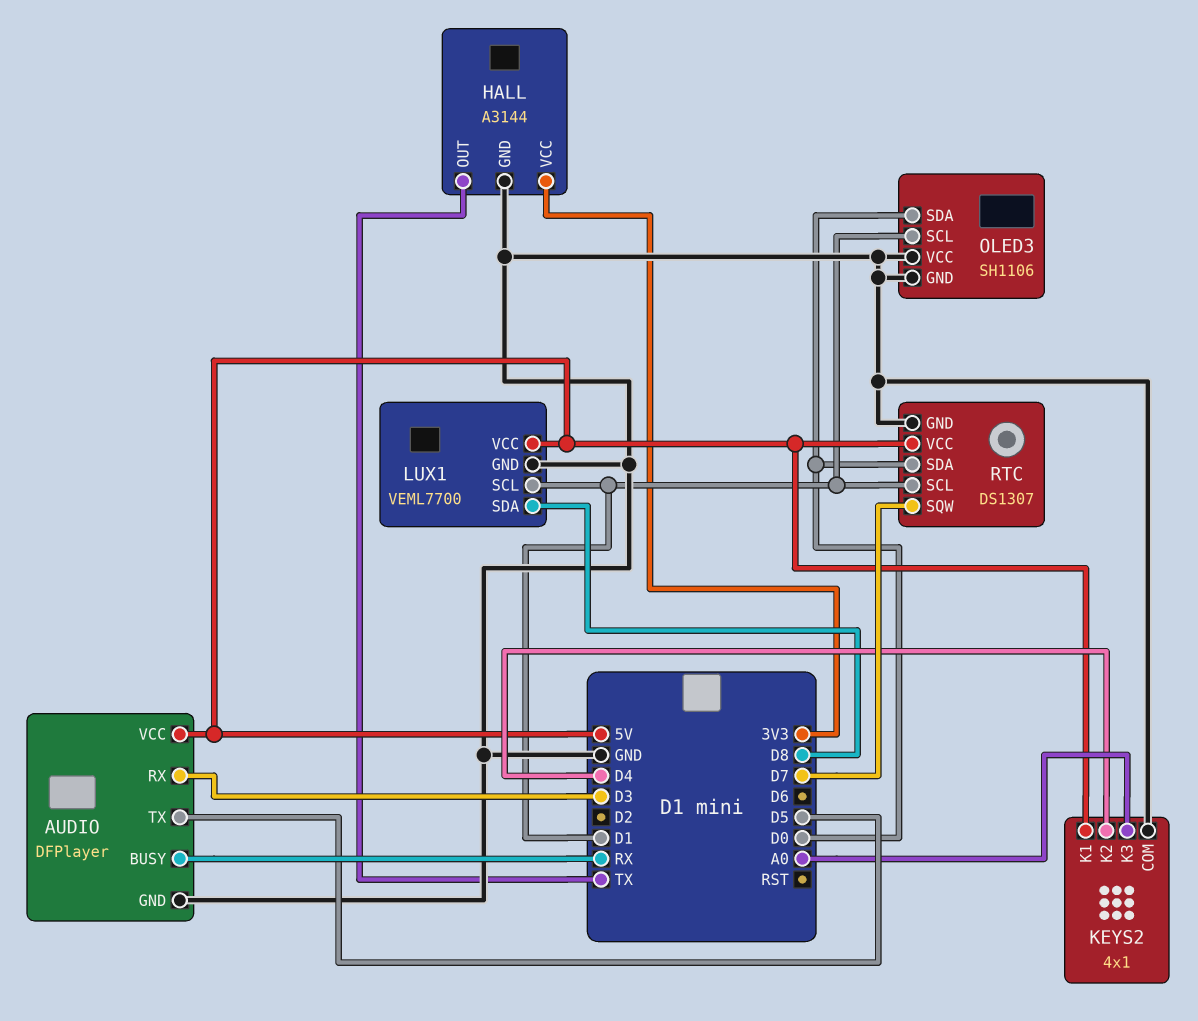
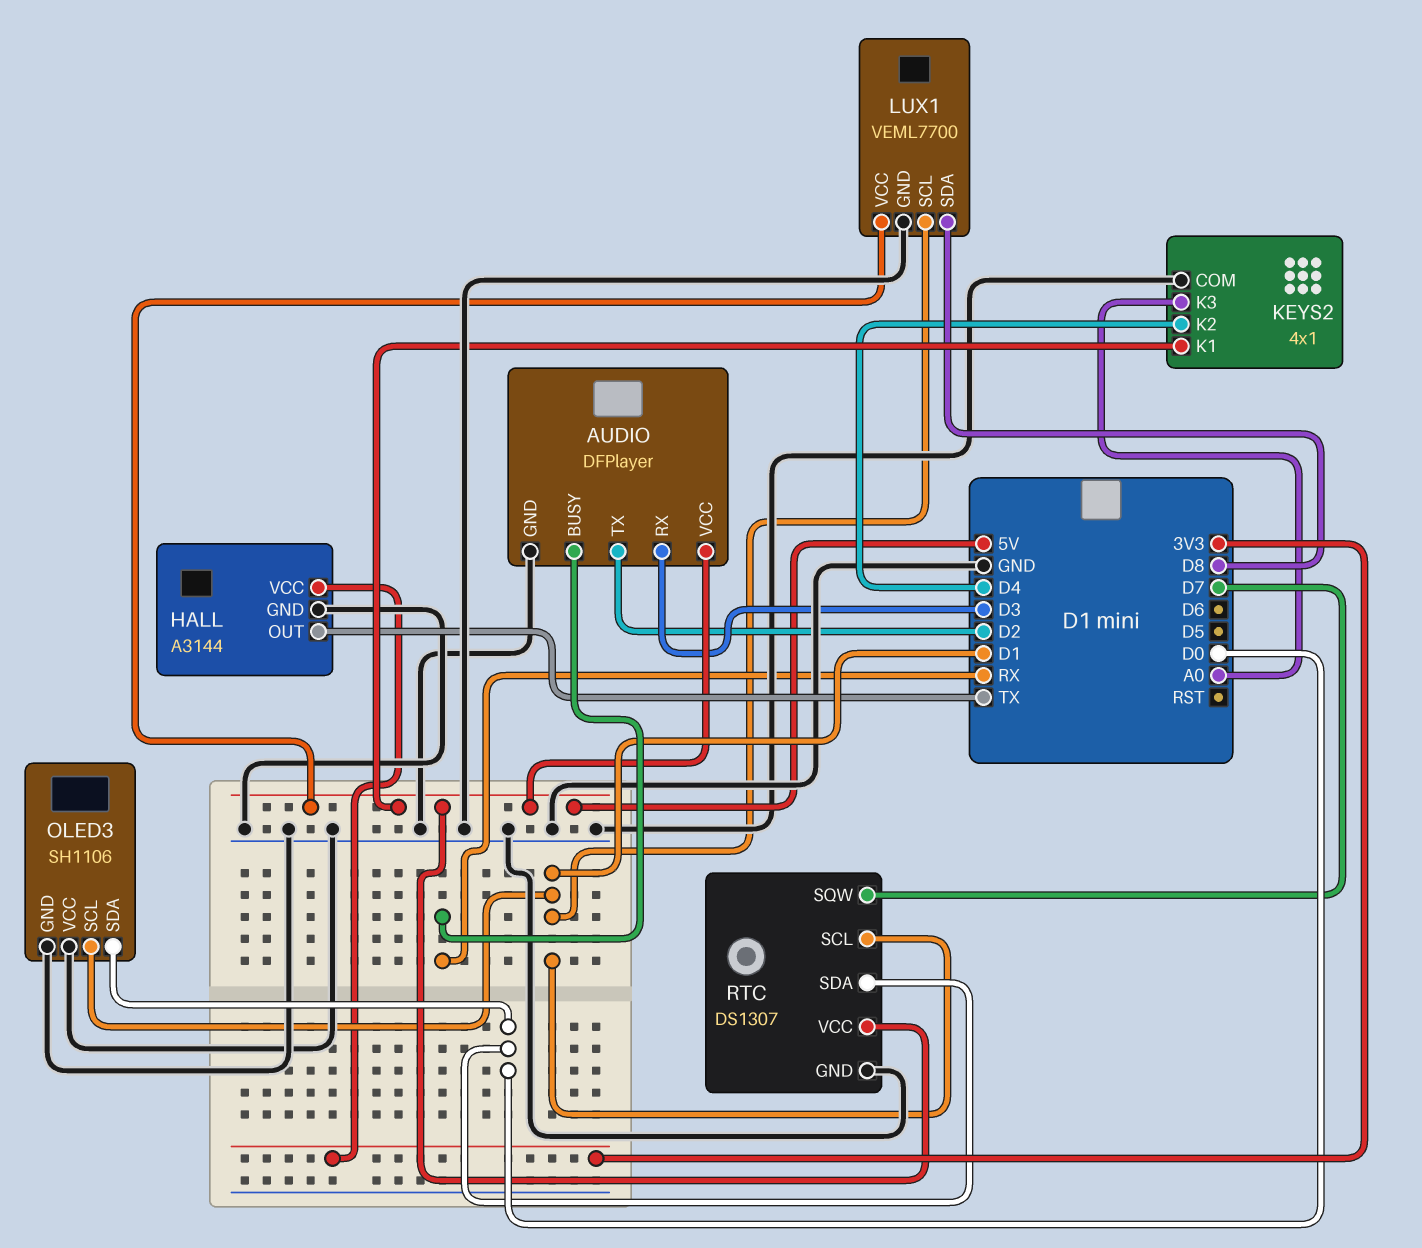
AUDIO pin TX: D5 -> D2

